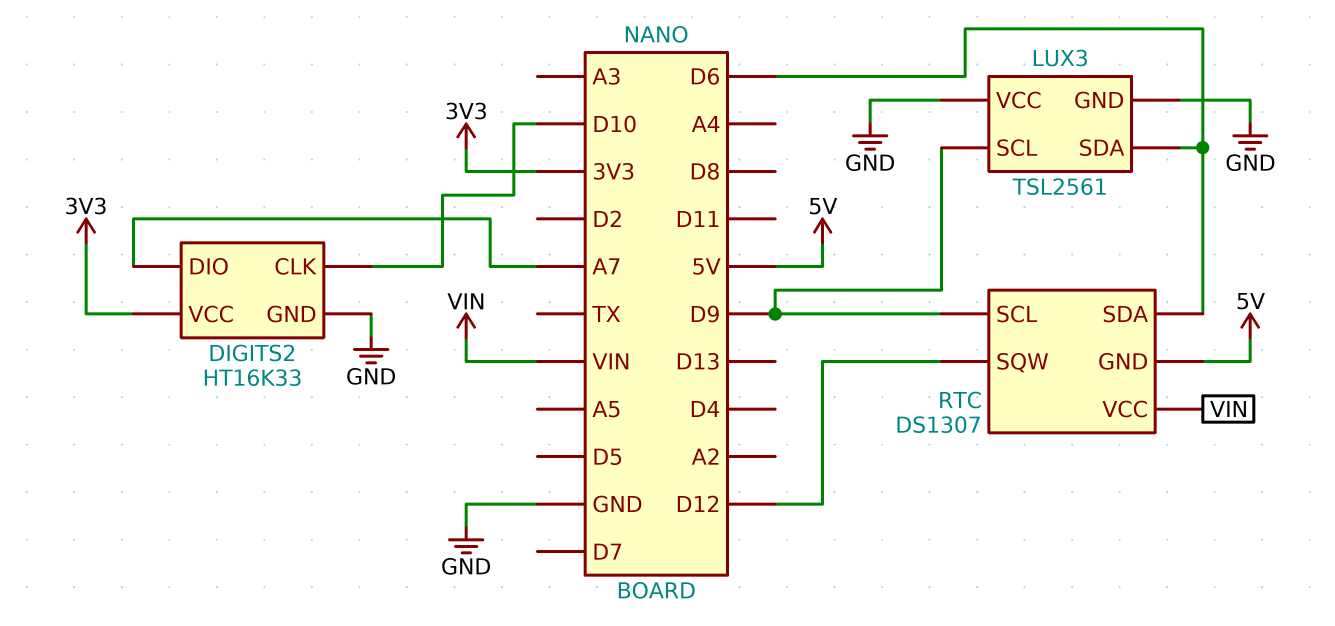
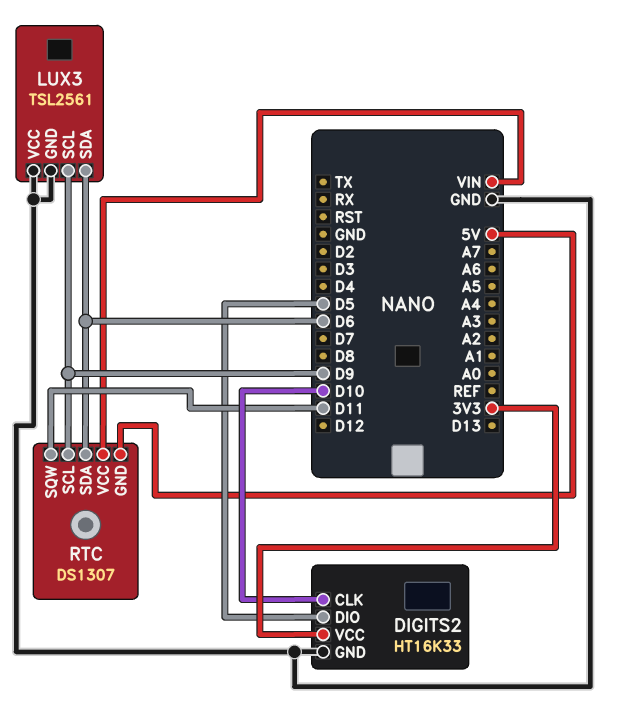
DIGITS2 pin DIO: A7 -> D5
RTC pin SQW: D12 -> D11

